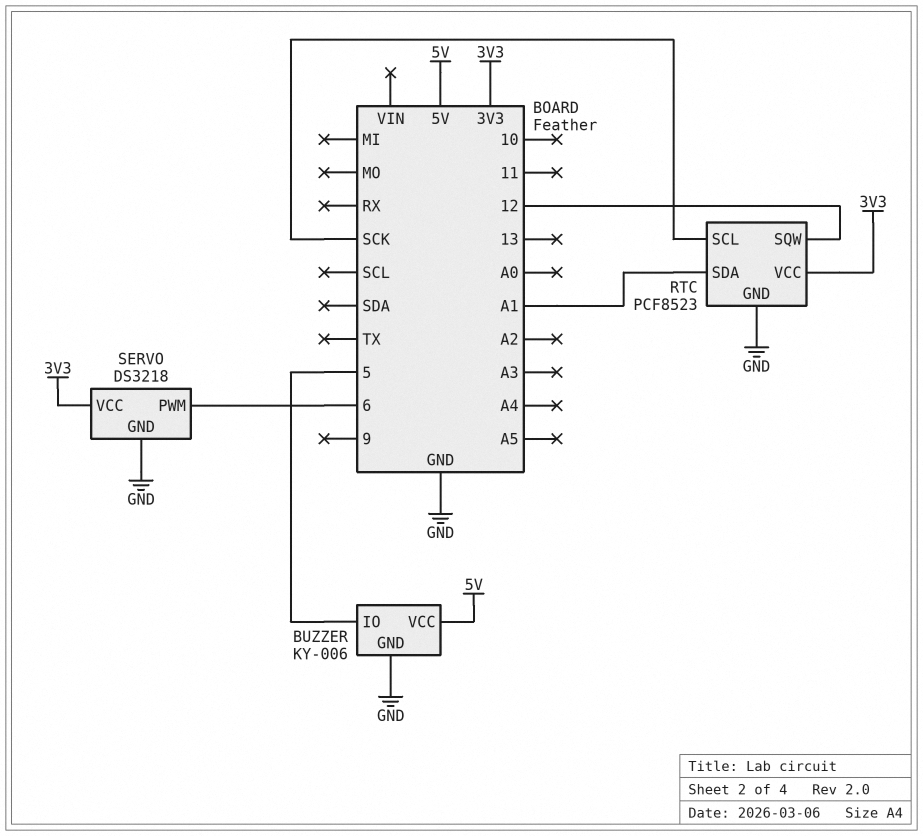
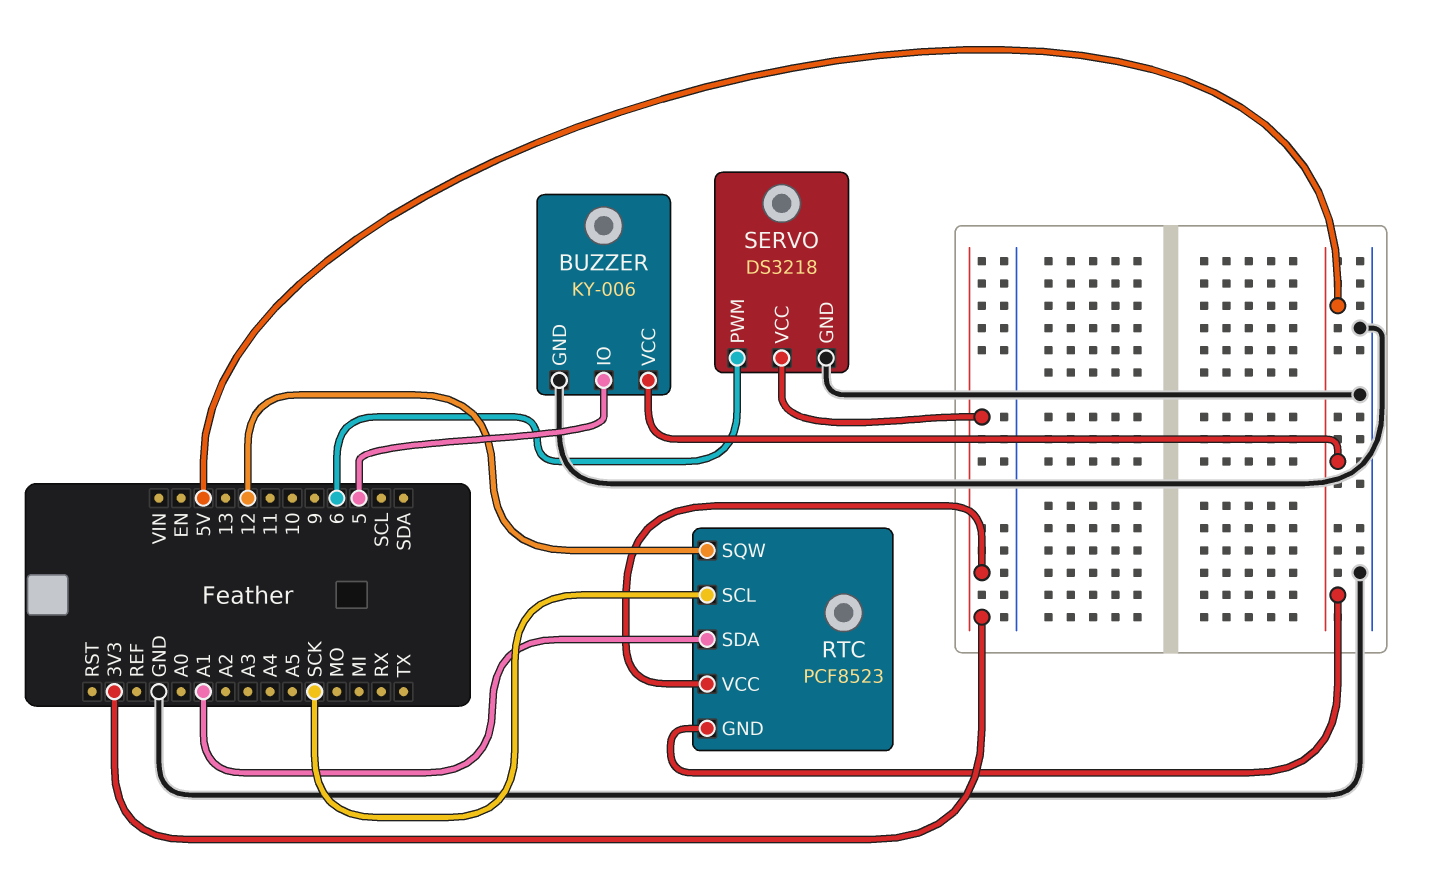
RTC pin GND: GND -> 5V

